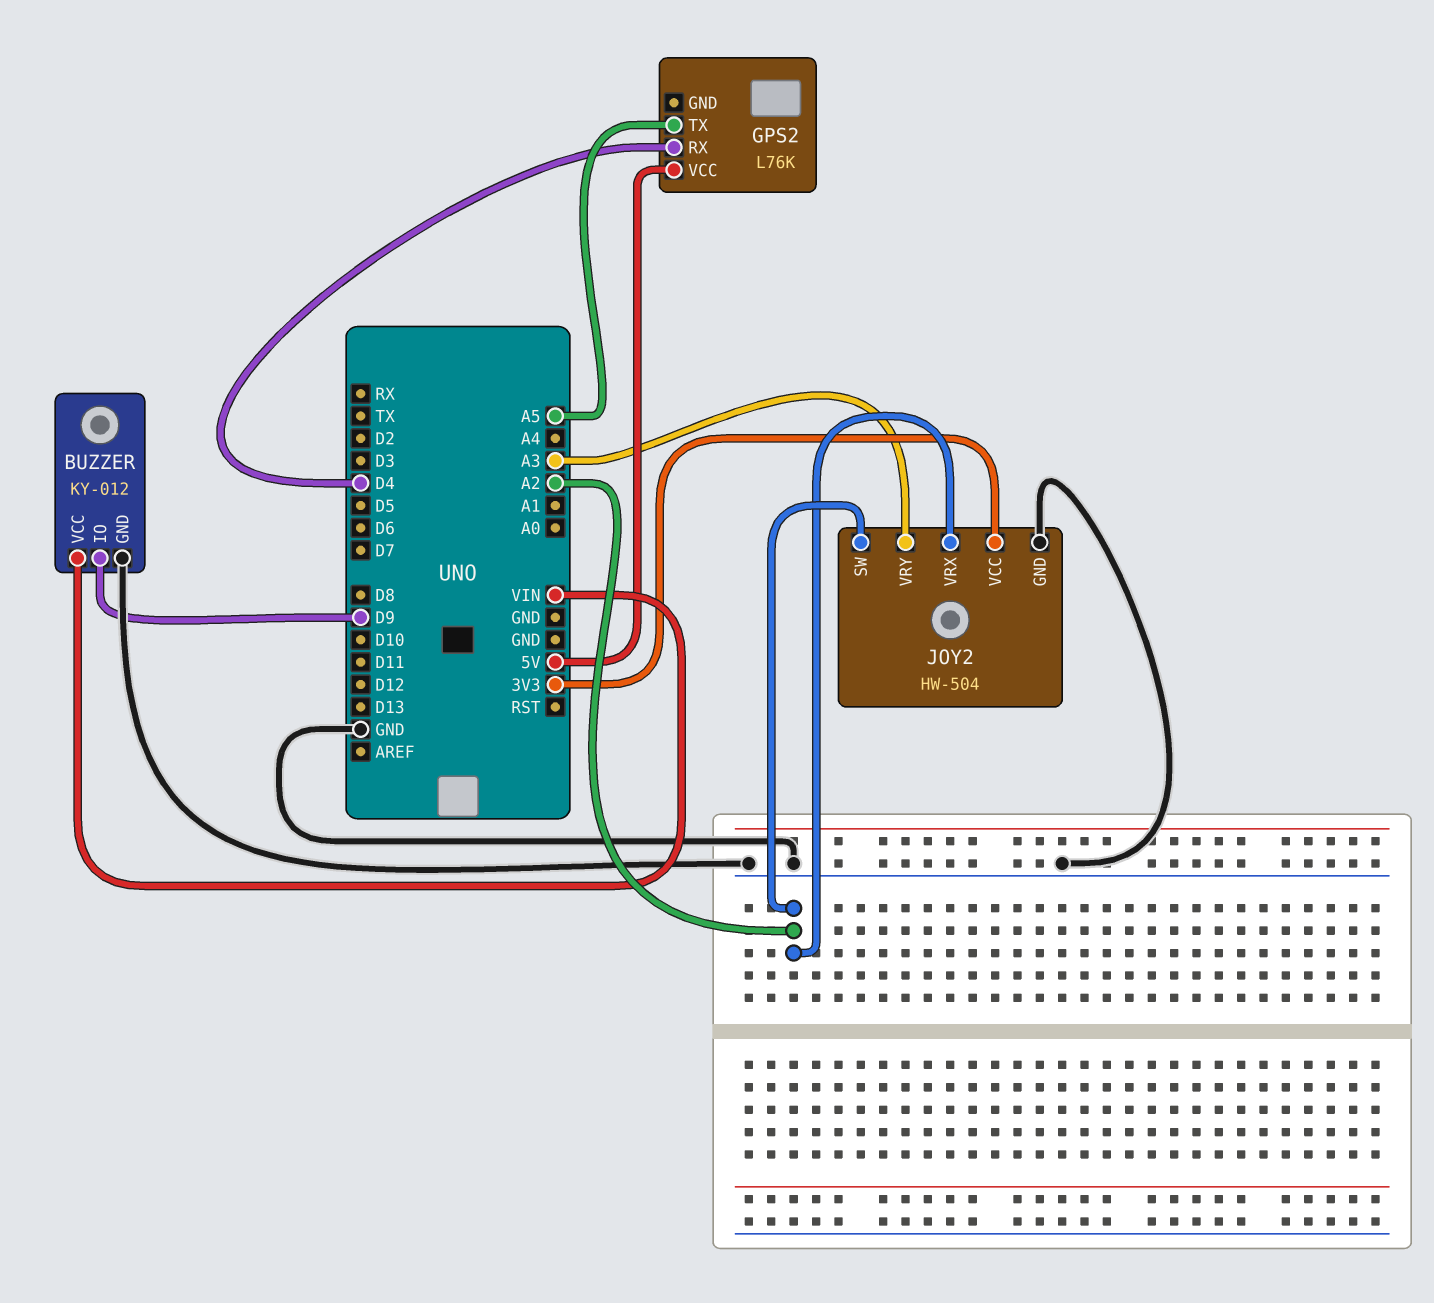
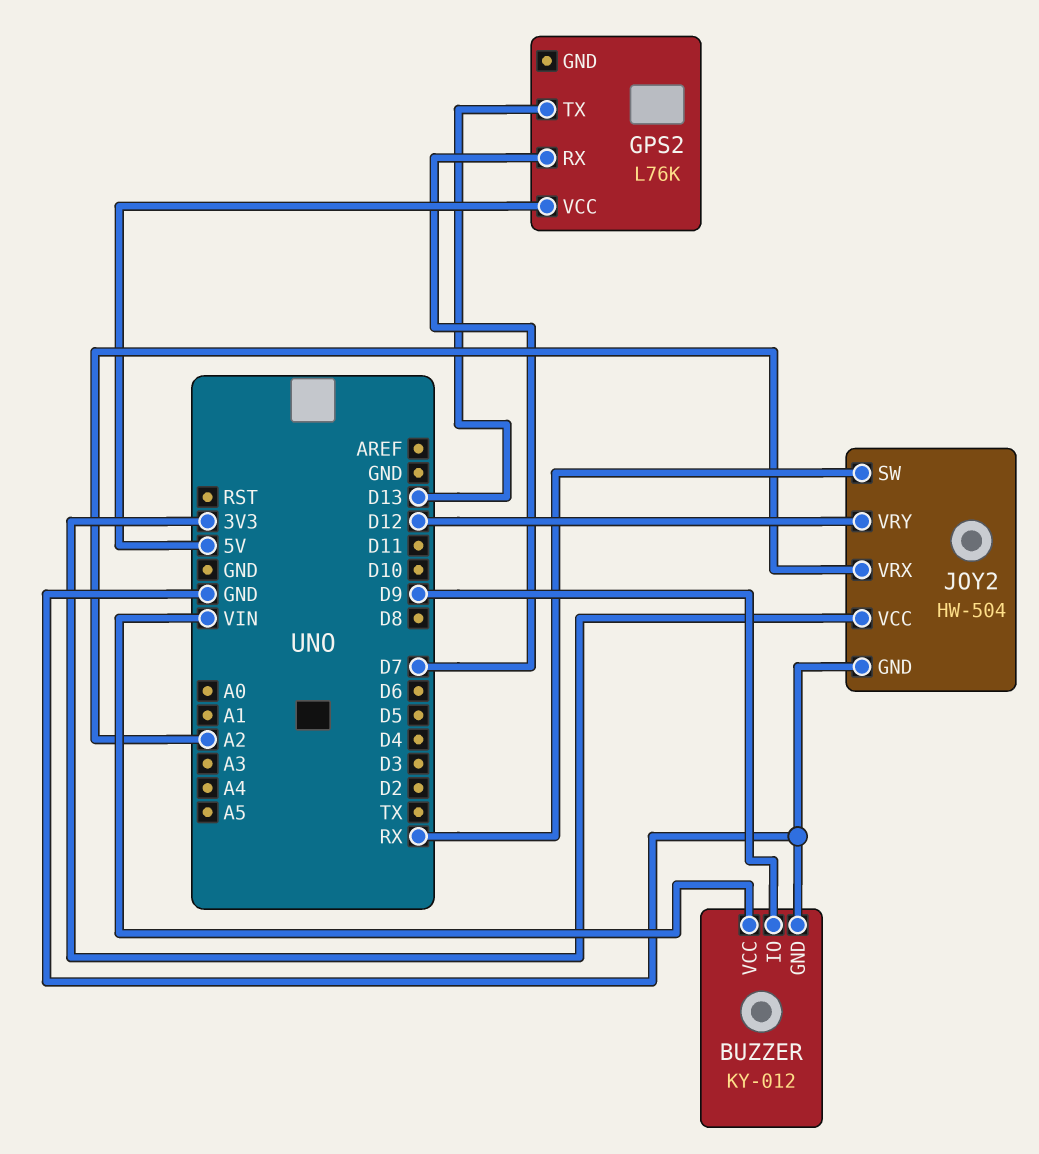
GPS2 pin RX: D4 -> D7
GPS2 pin TX: A5 -> D13
JOY2 pin SW: A2 -> RX
JOY2 pin VRY: A3 -> D12

